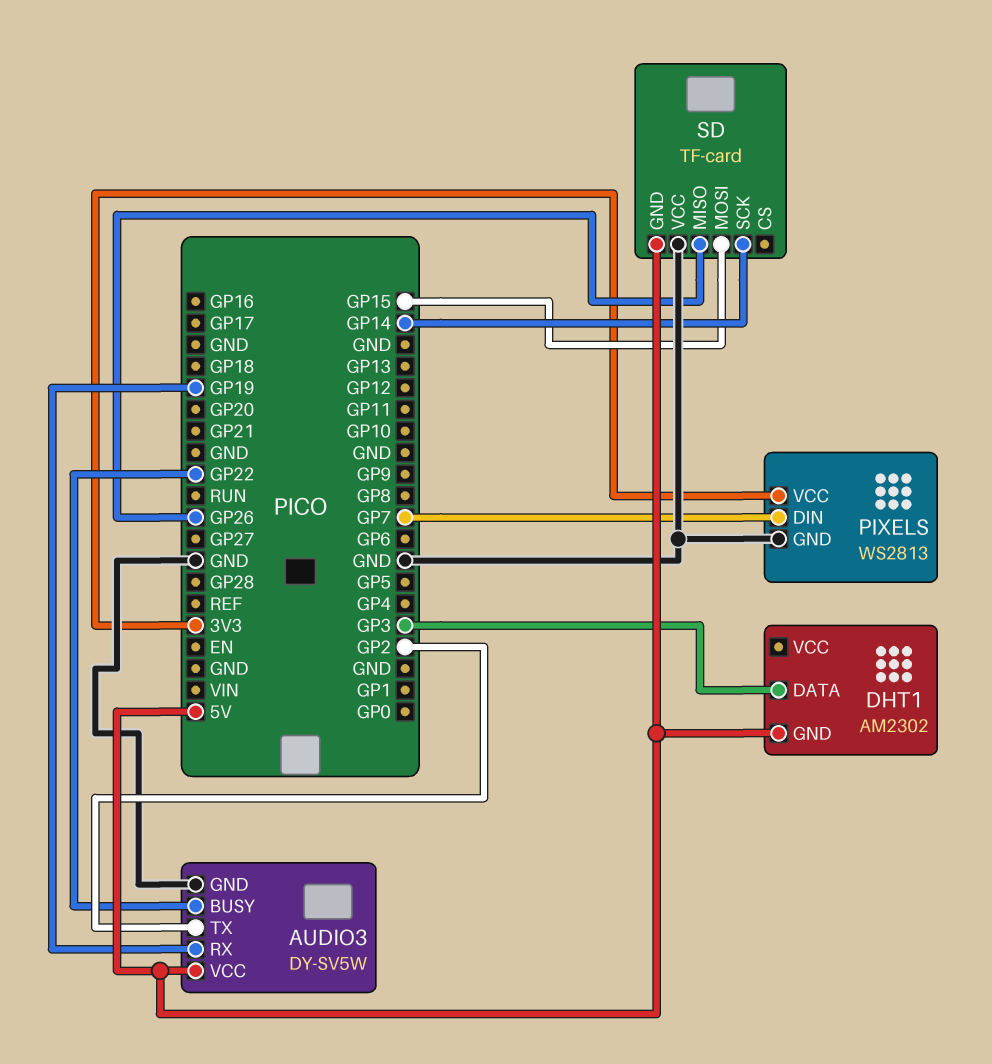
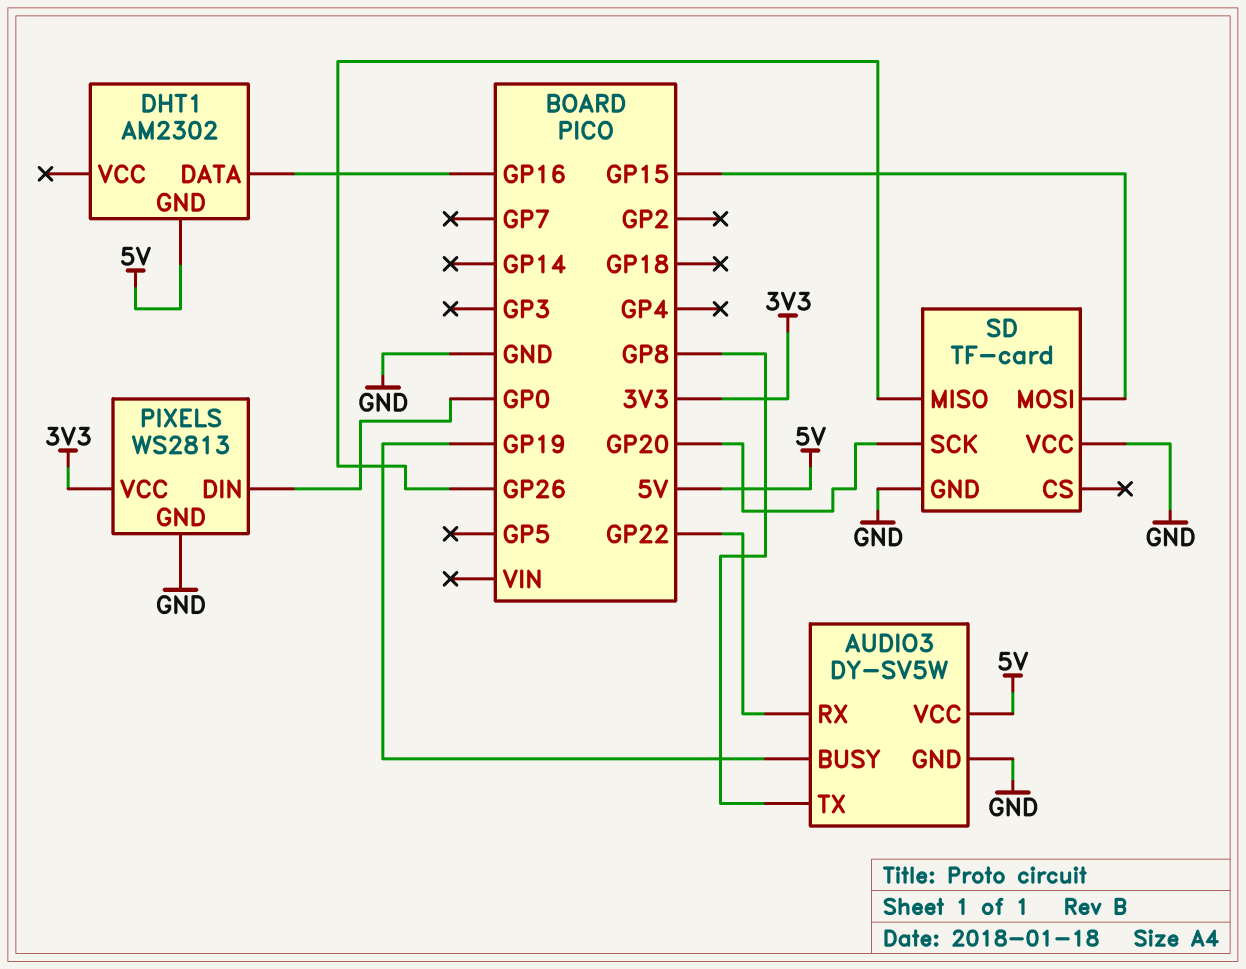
AUDIO3 pin BUSY: GP22 -> GP19
AUDIO3 pin RX: GP19 -> GP22
AUDIO3 pin TX: GP2 -> GP8
DHT1 pin DATA: GP3 -> GP16
PIXELS pin DIN: GP7 -> GP0
SD pin GND: 5V -> GND
SD pin SCK: GP14 -> GP20

